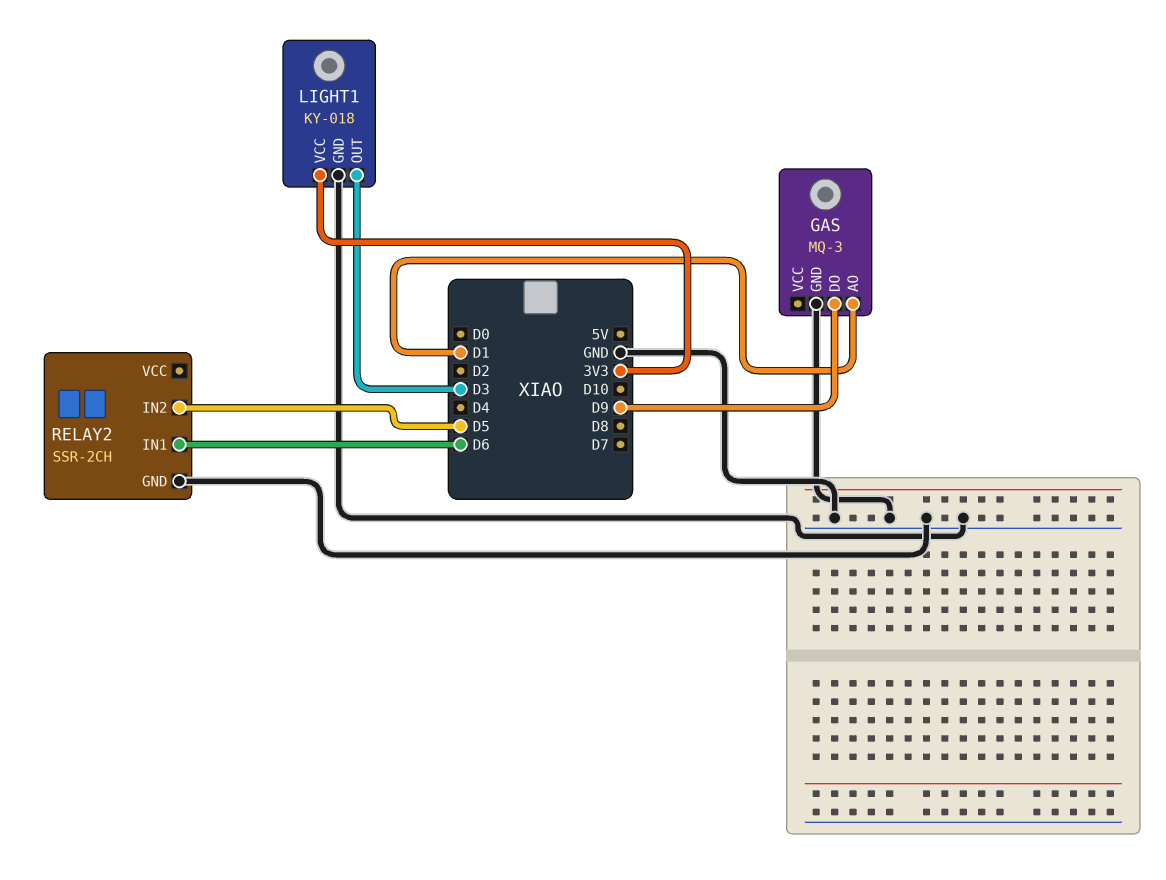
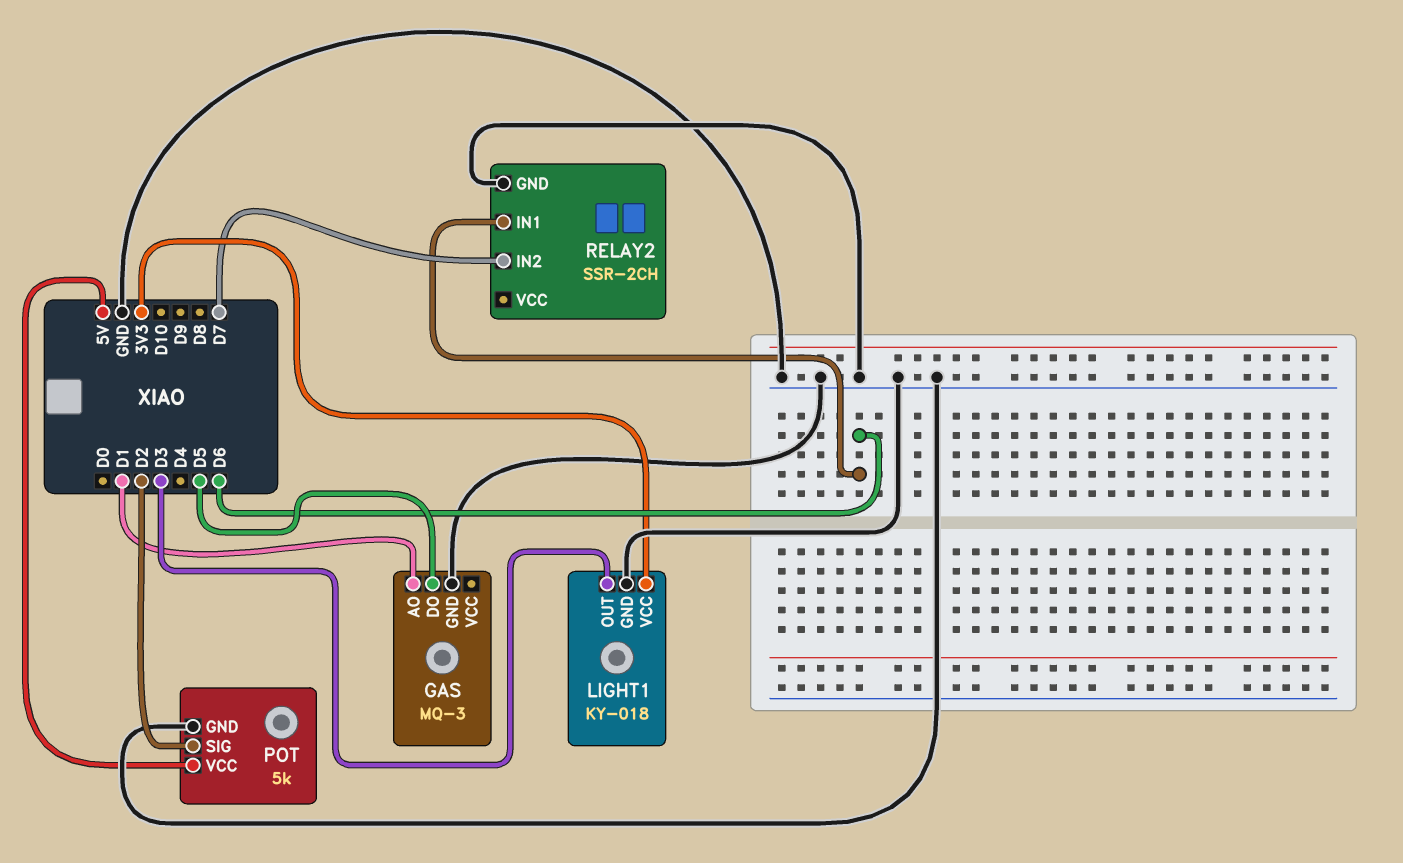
GAS pin DO: D9 -> D5
POT: none -> 5k
POT pin GND: none -> GND
POT pin SIG: none -> D2
POT pin VCC: none -> 5V
RELAY2 pin IN2: D5 -> D7

